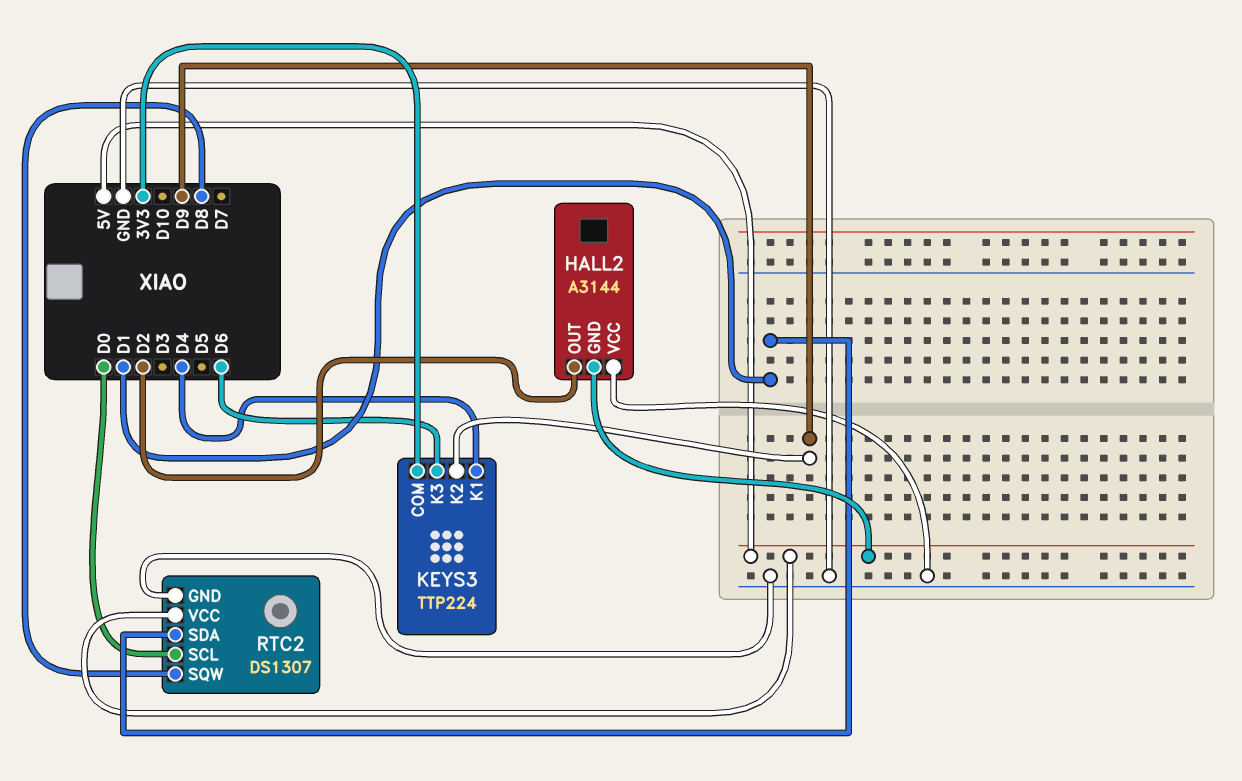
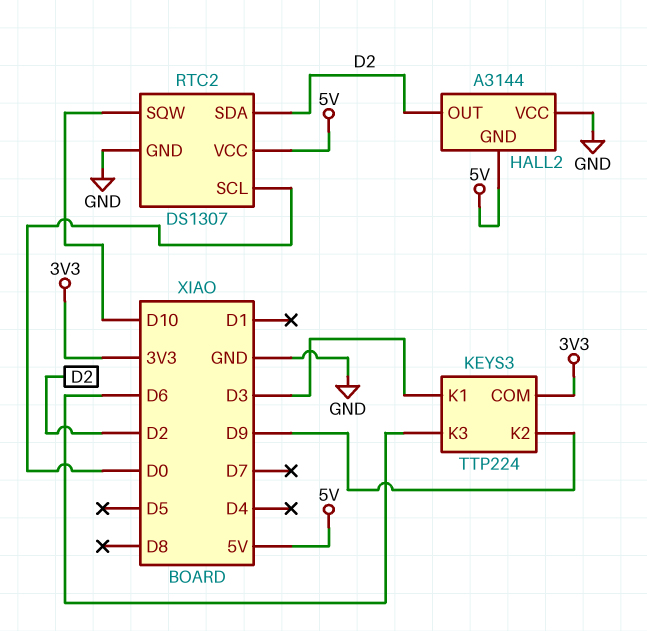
KEYS3 pin K1: D4 -> D3
RTC2 pin SDA: D1 -> D2
RTC2 pin SQW: D8 -> D10

